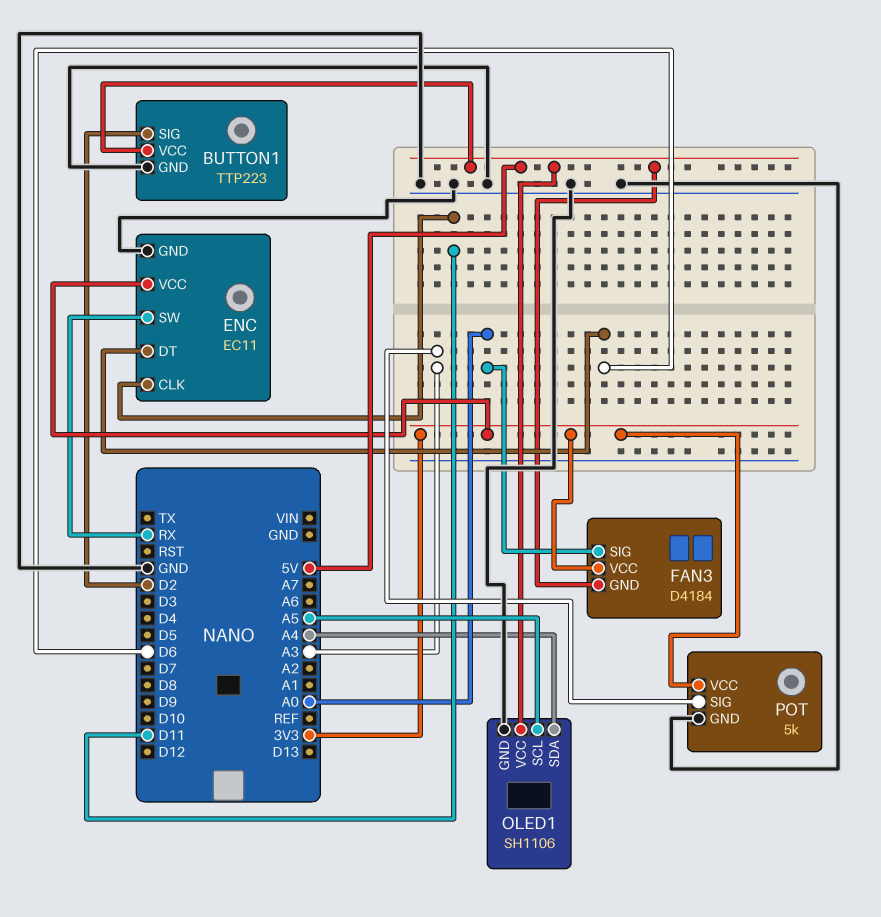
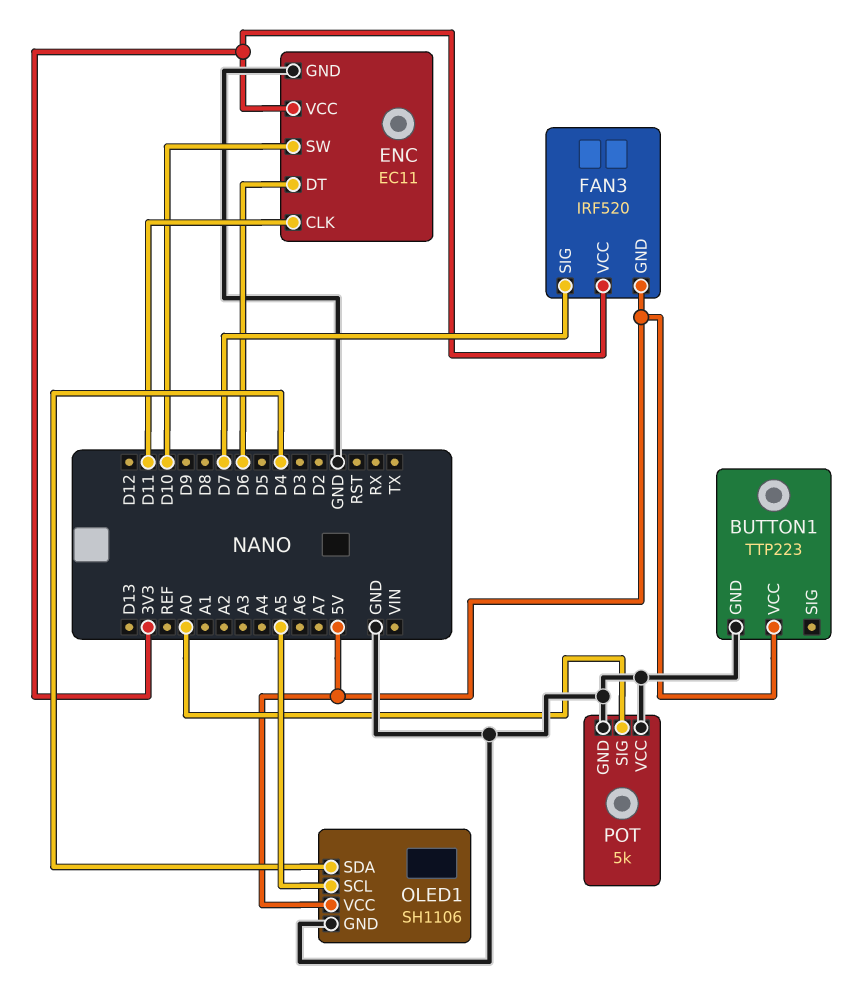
BUTTON1 pin SIG: D2 -> none
ENC pin SW: RX -> D10
FAN3: D4184 -> IRF520
FAN3 pin SIG: A0 -> D7
OLED1 pin SDA: A4 -> D4
POT pin SIG: A3 -> A0
POT pin VCC: 3V3 -> GND

